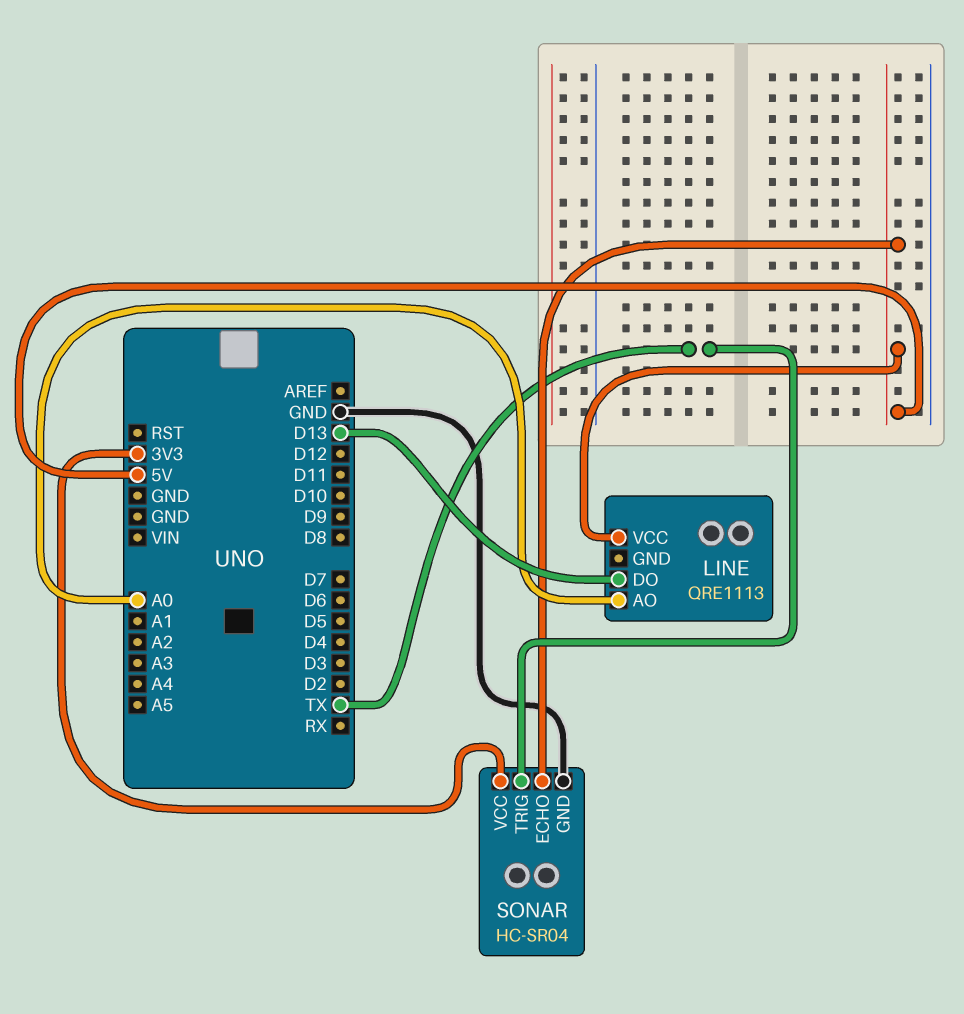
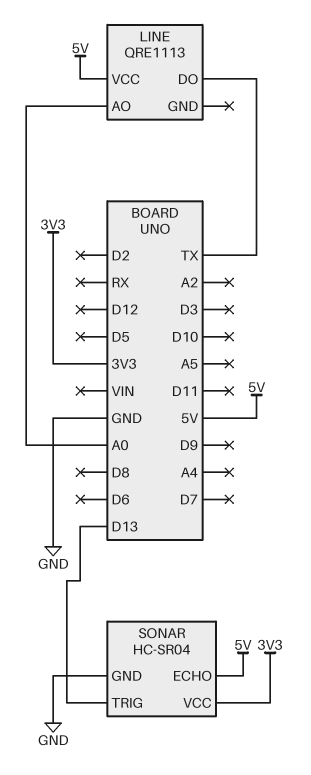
LINE pin DO: D13 -> TX
SONAR pin TRIG: TX -> D13

